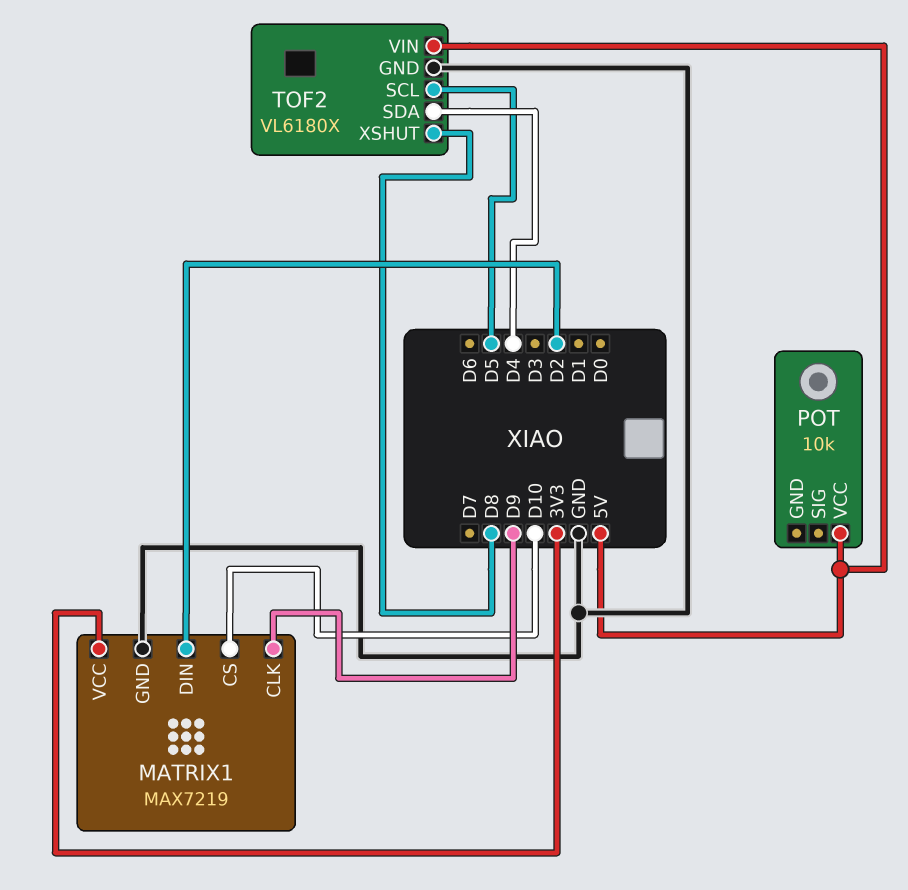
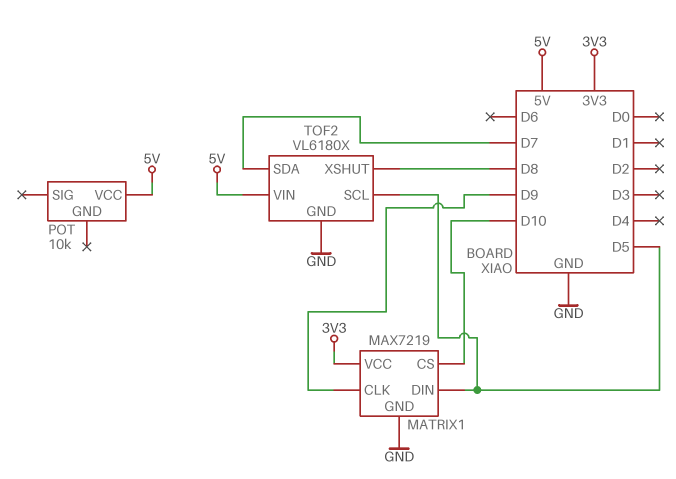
MATRIX1 pin DIN: D2 -> D5
TOF2 pin SDA: D4 -> D7

